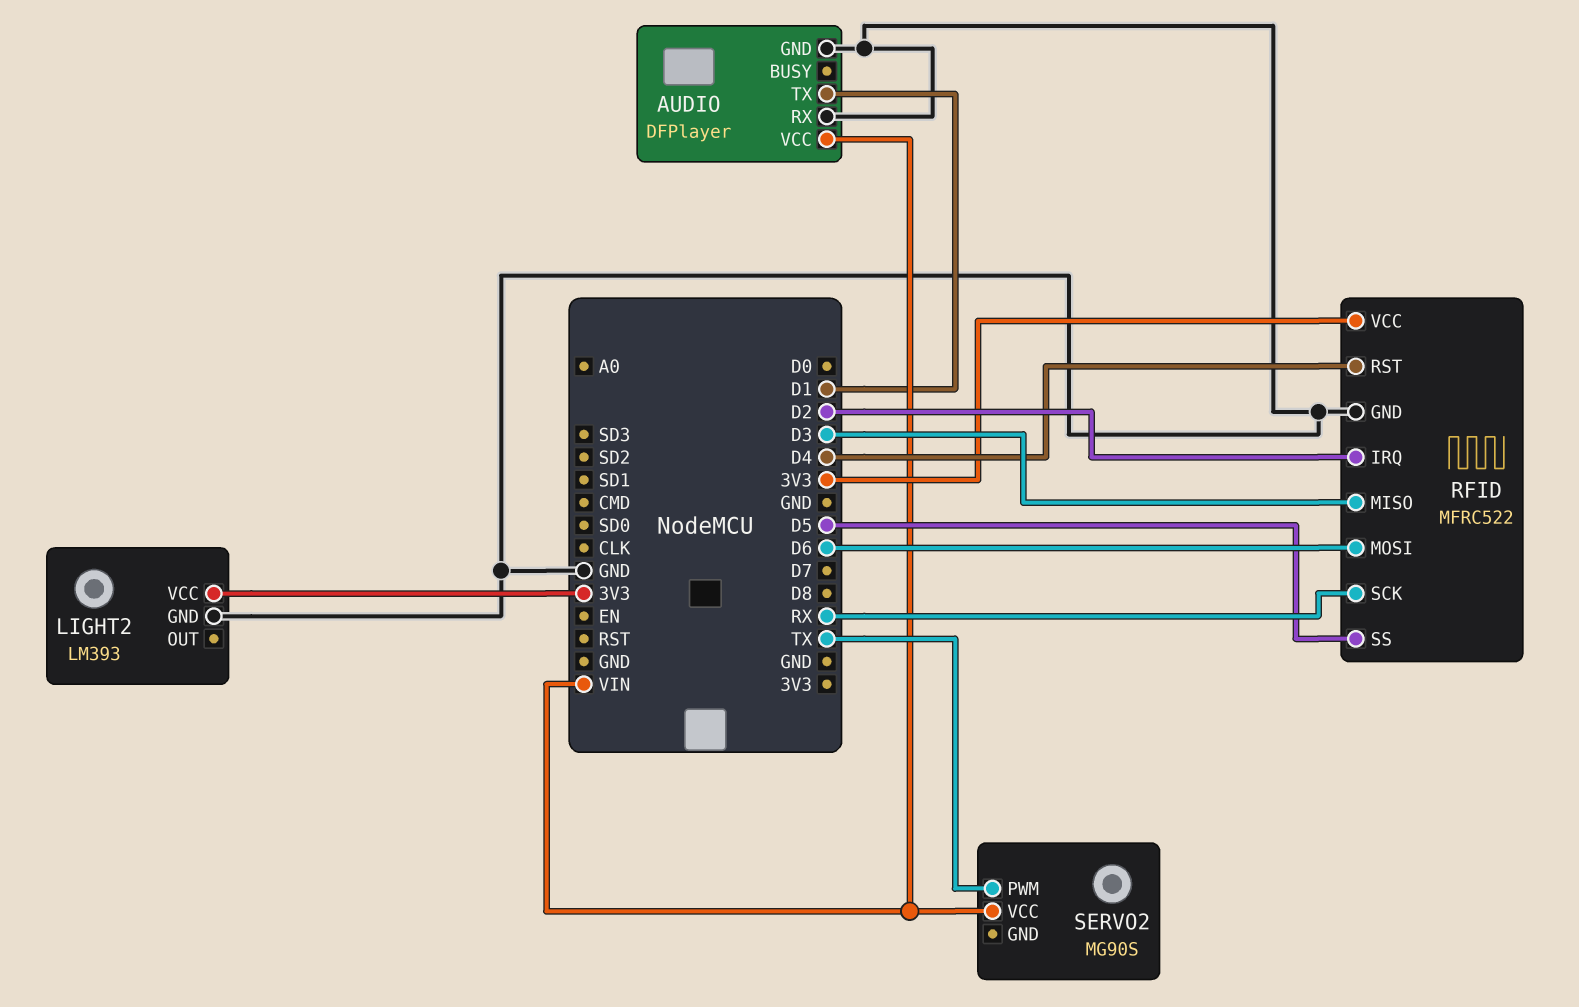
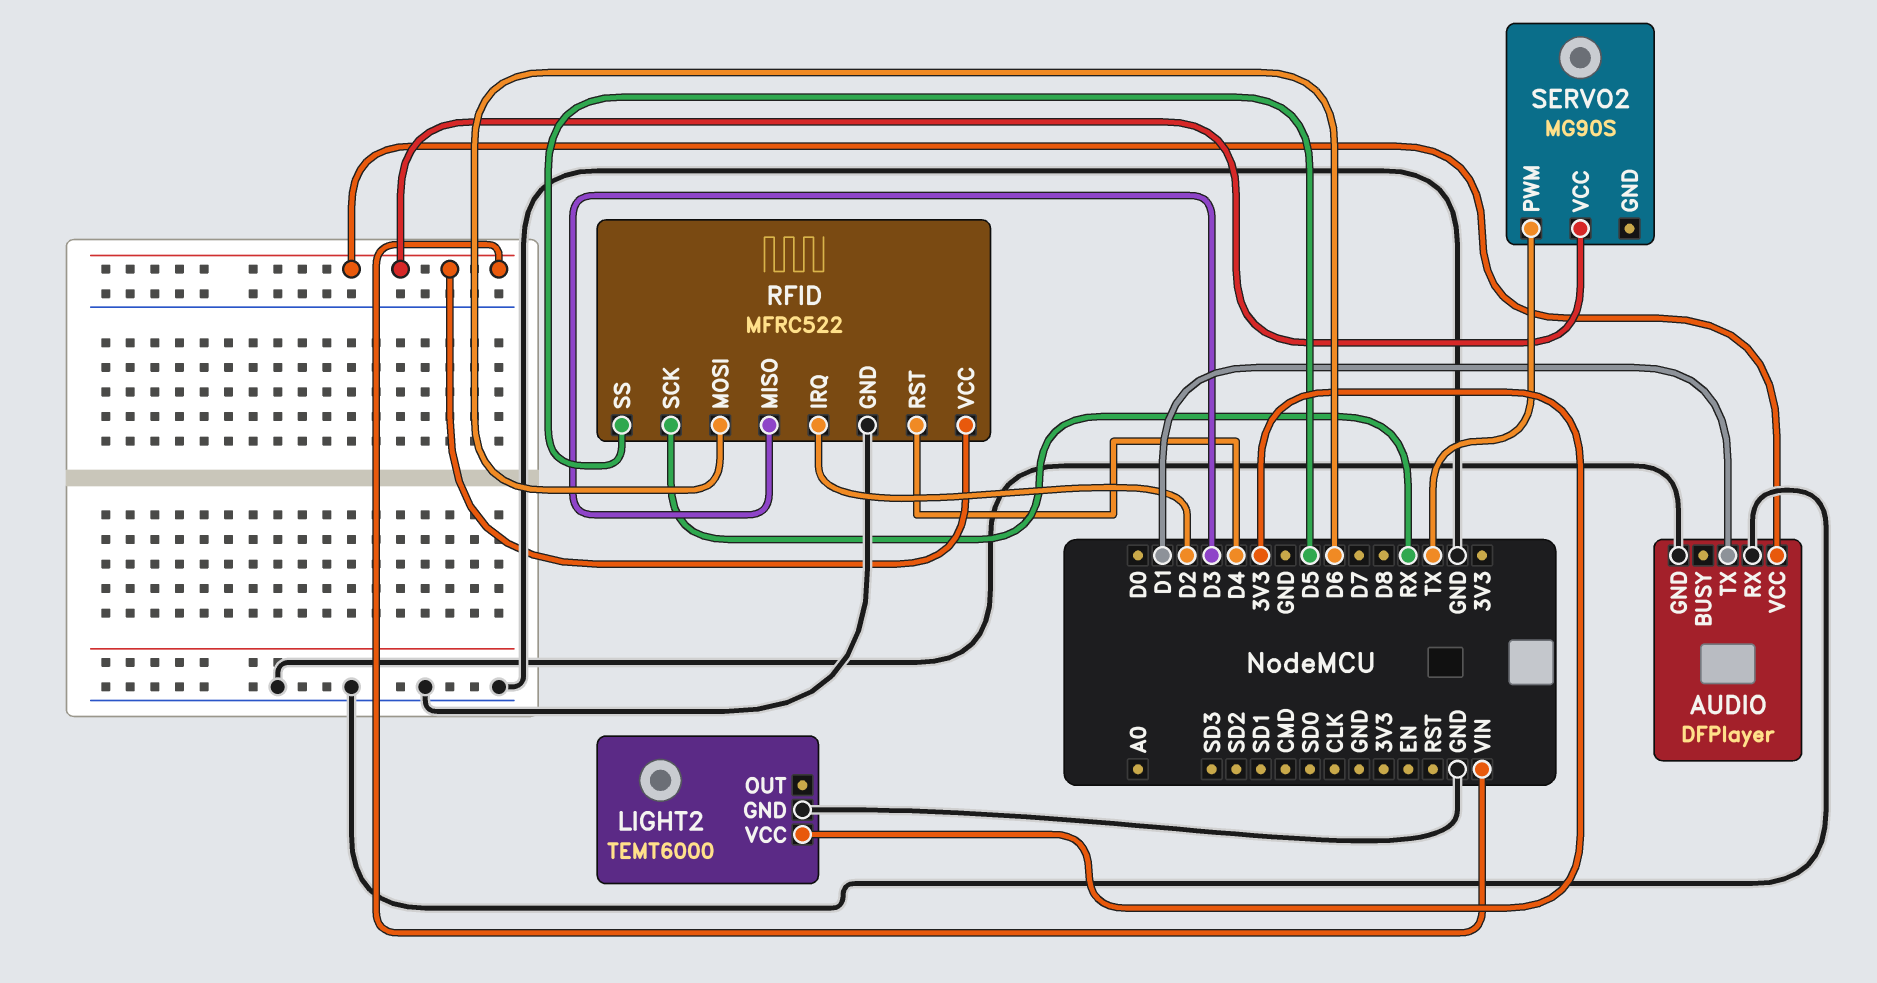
LIGHT2: LM393 -> TEMT6000
RFID pin VCC: 3V3 -> VIN

